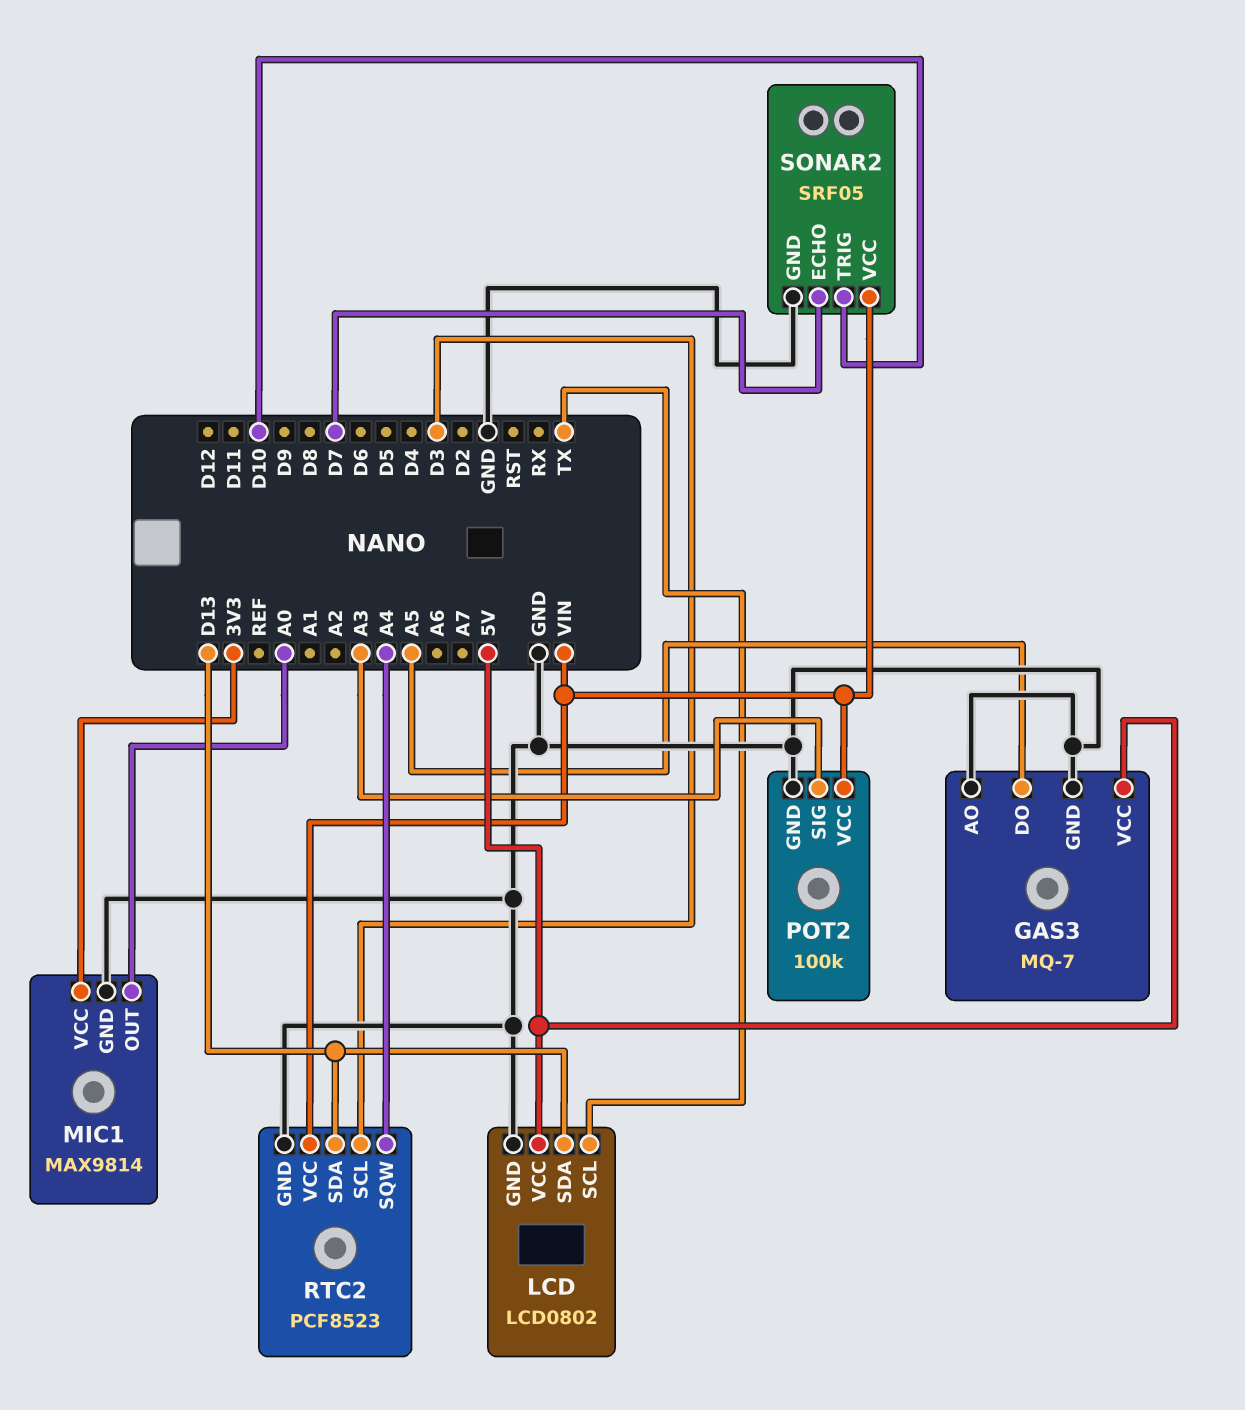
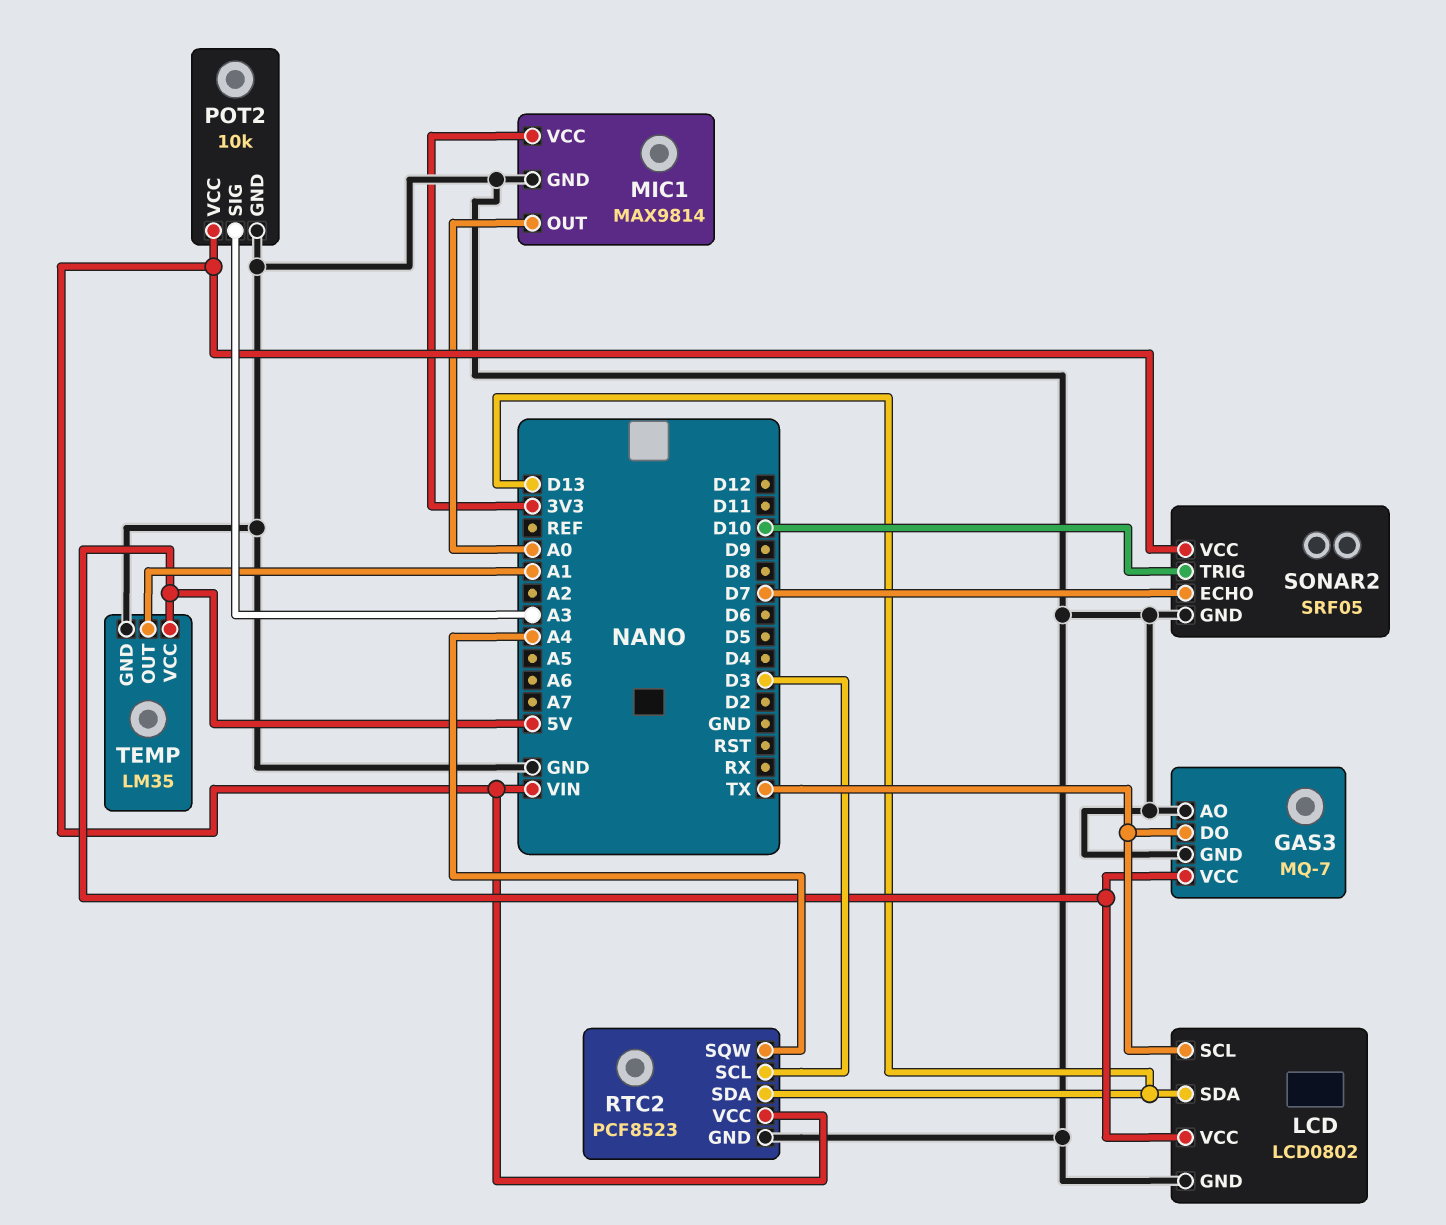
GAS3 pin DO: A5 -> TX
POT2: 100k -> 10k
TEMP: none -> LM35
TEMP pin GND: none -> GND
TEMP pin OUT: none -> A1
TEMP pin VCC: none -> 5V

